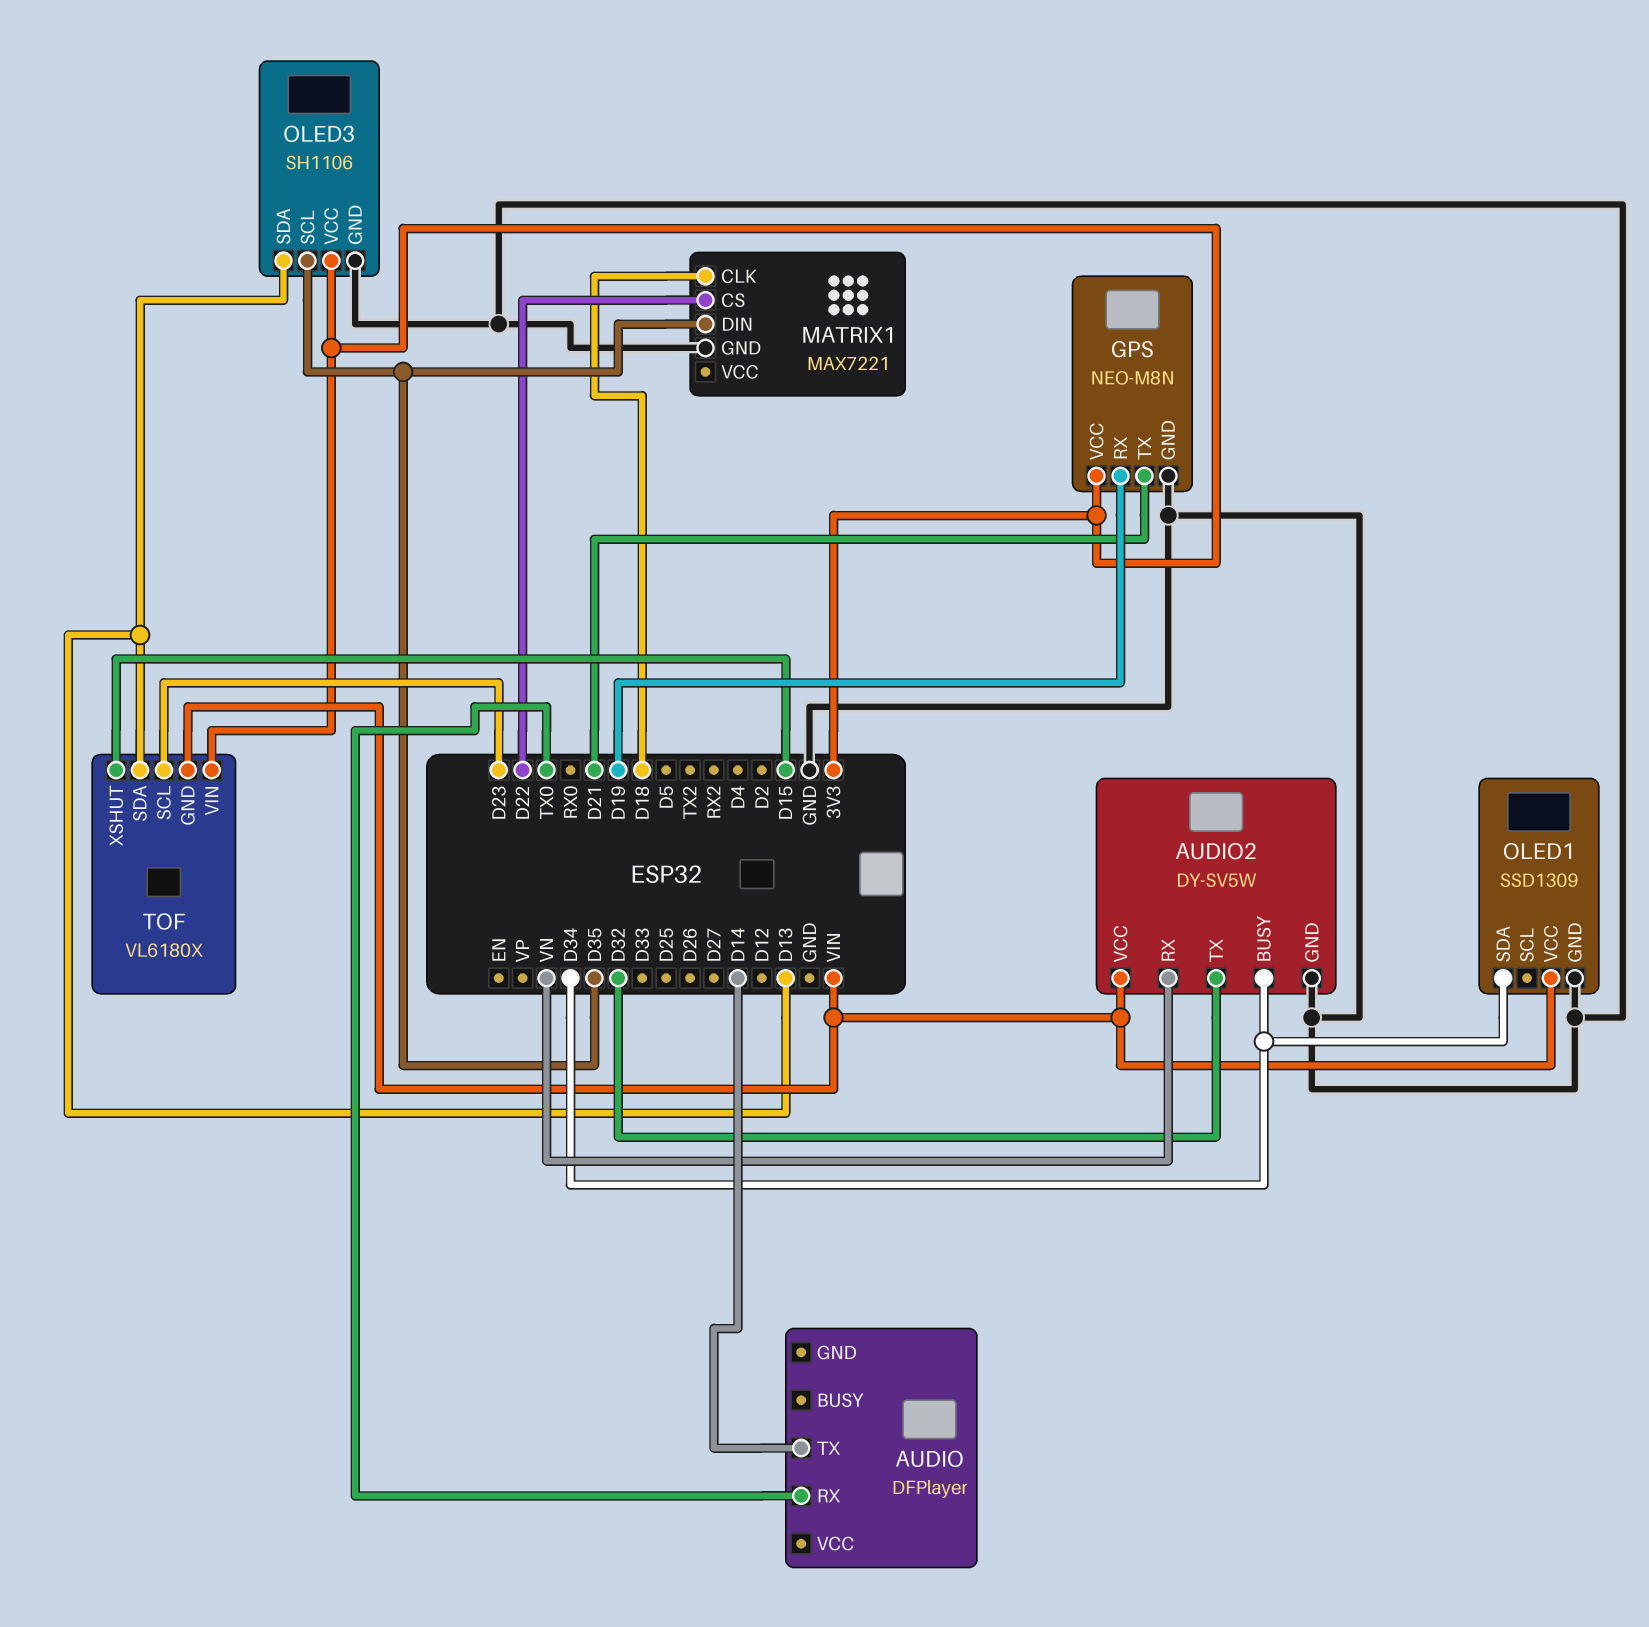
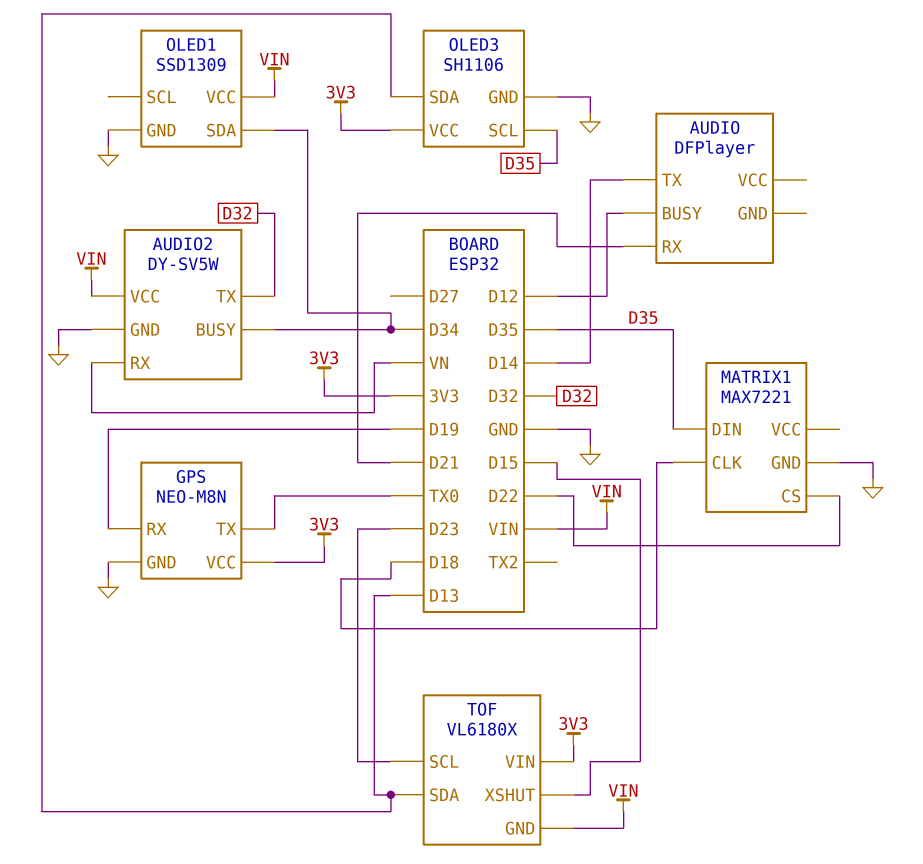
AUDIO pin BUSY: none -> D12
AUDIO pin RX: TX0 -> D21
GPS pin TX: D21 -> TX0

